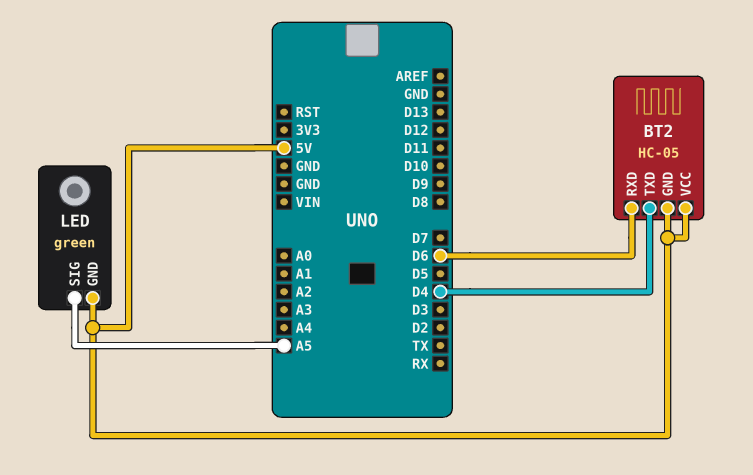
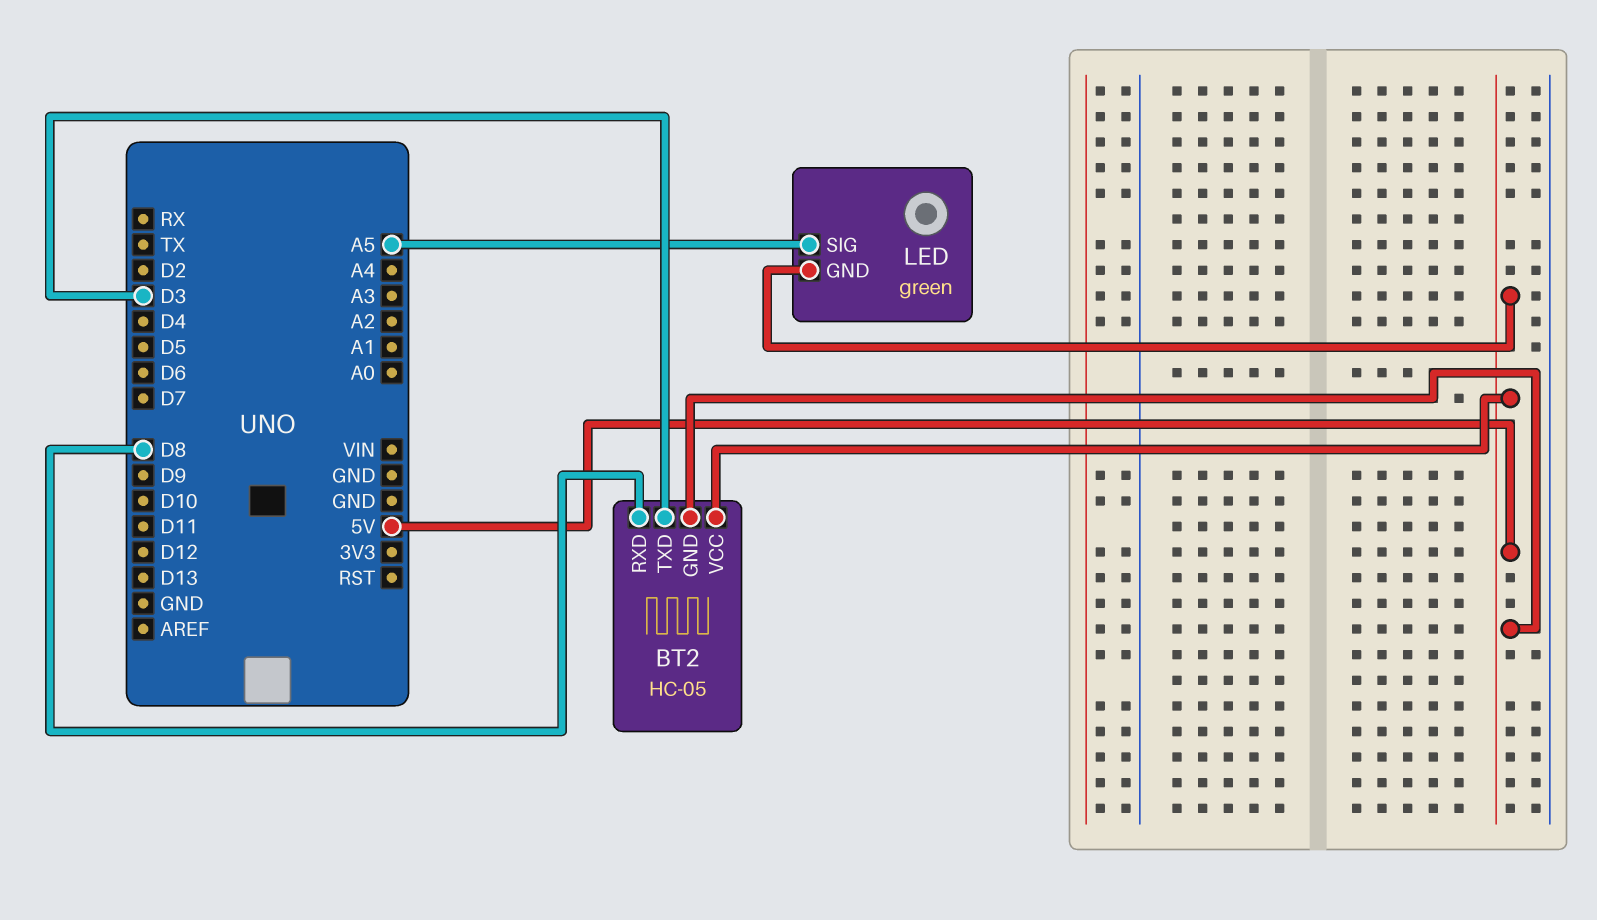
BT2 pin RXD: D6 -> D8
BT2 pin TXD: D4 -> D3

